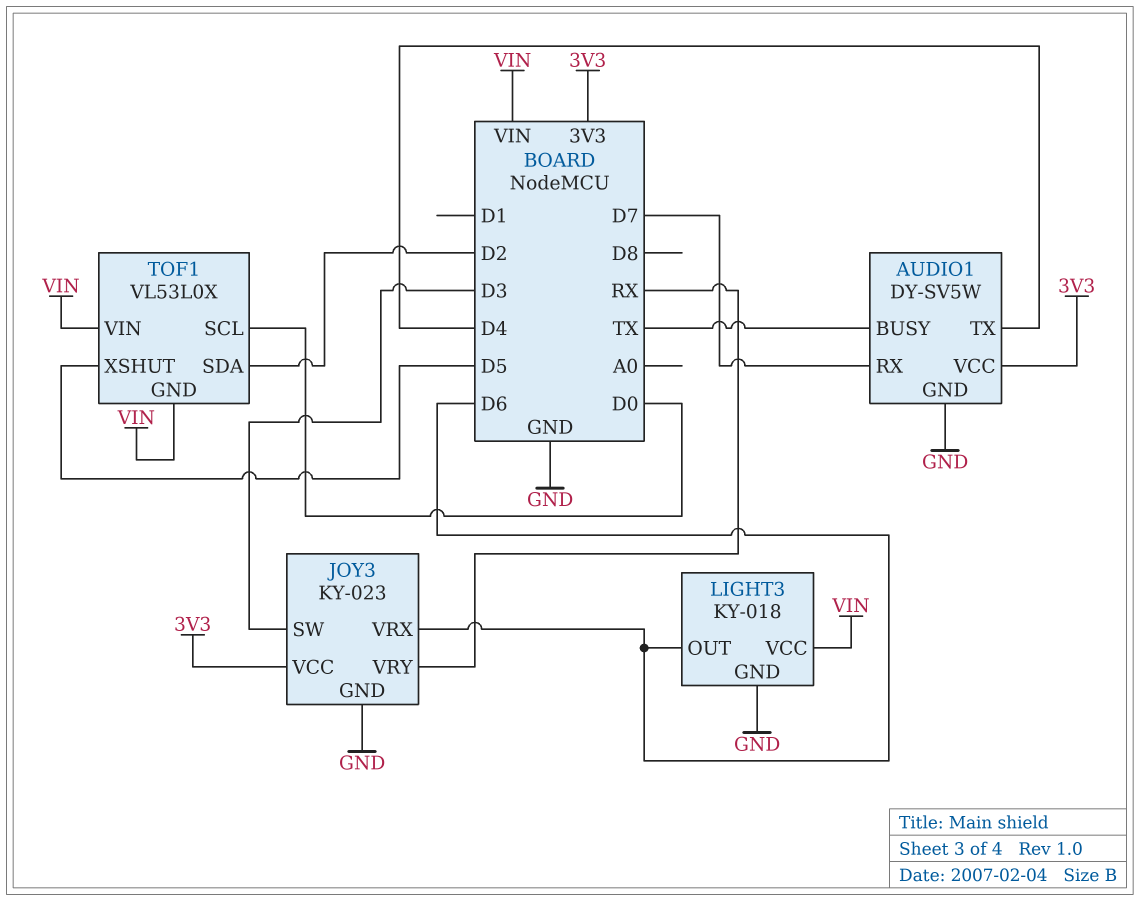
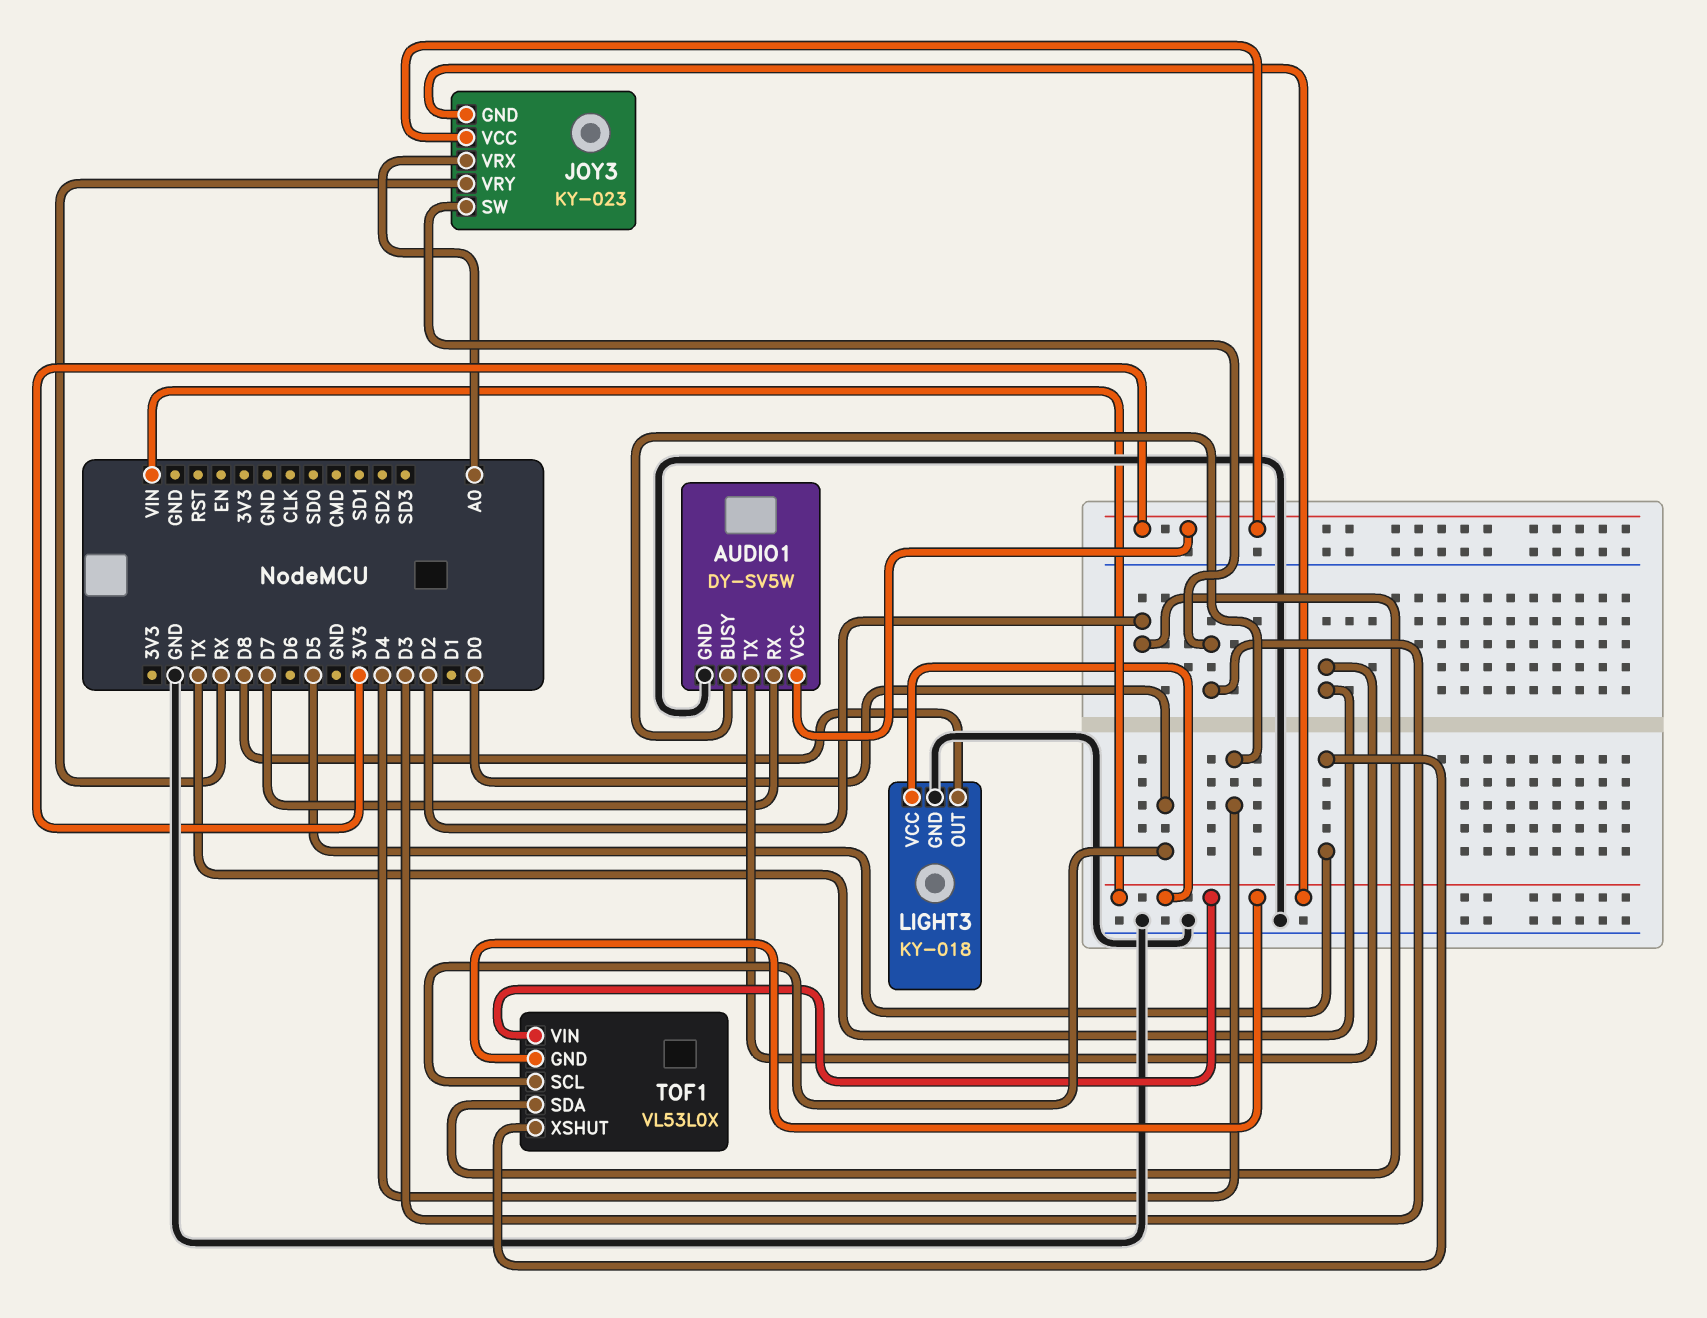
AUDIO1 pin BUSY: TX -> D4
AUDIO1 pin TX: D4 -> TX
JOY3 pin GND: GND -> VIN
JOY3 pin VRX: D6 -> A0
LIGHT3 pin OUT: D6 -> D8

